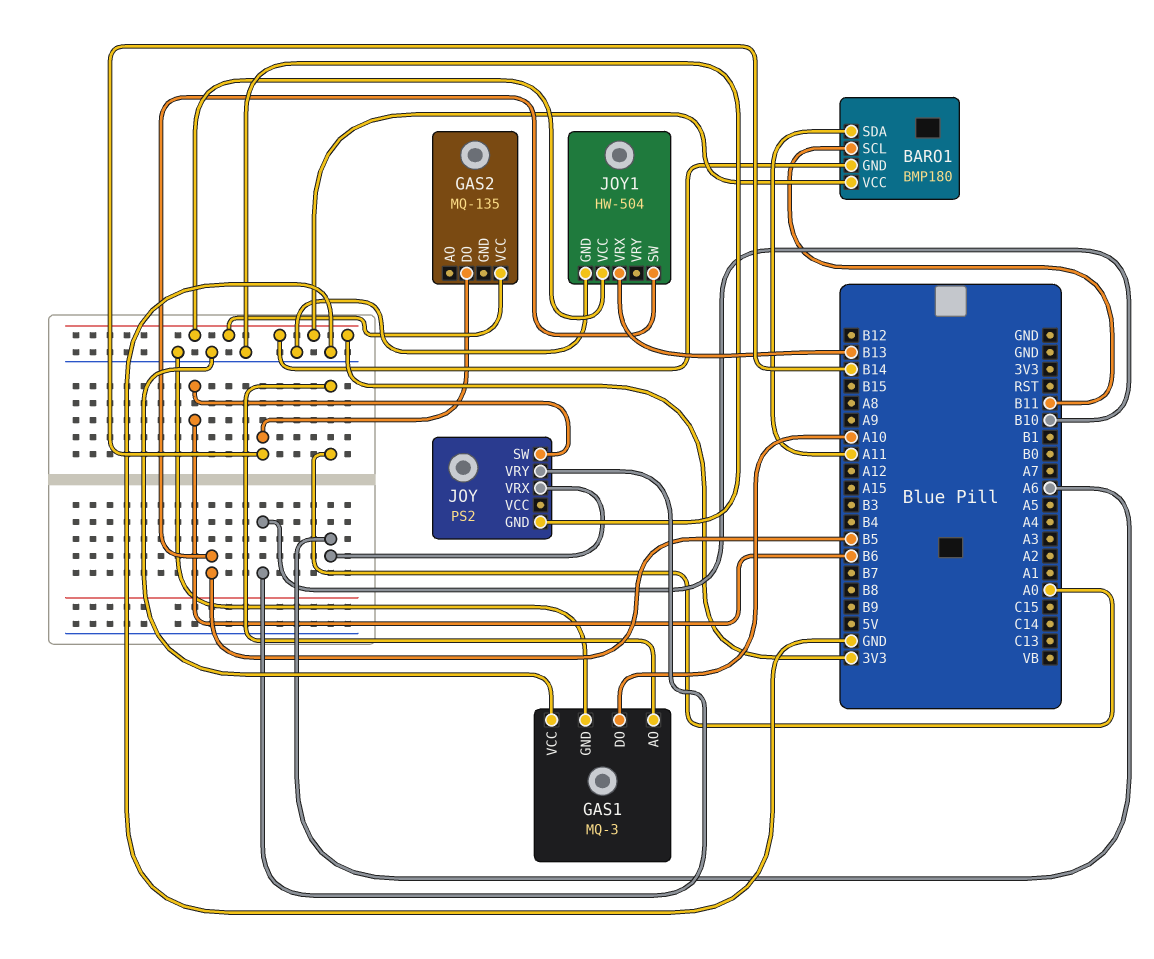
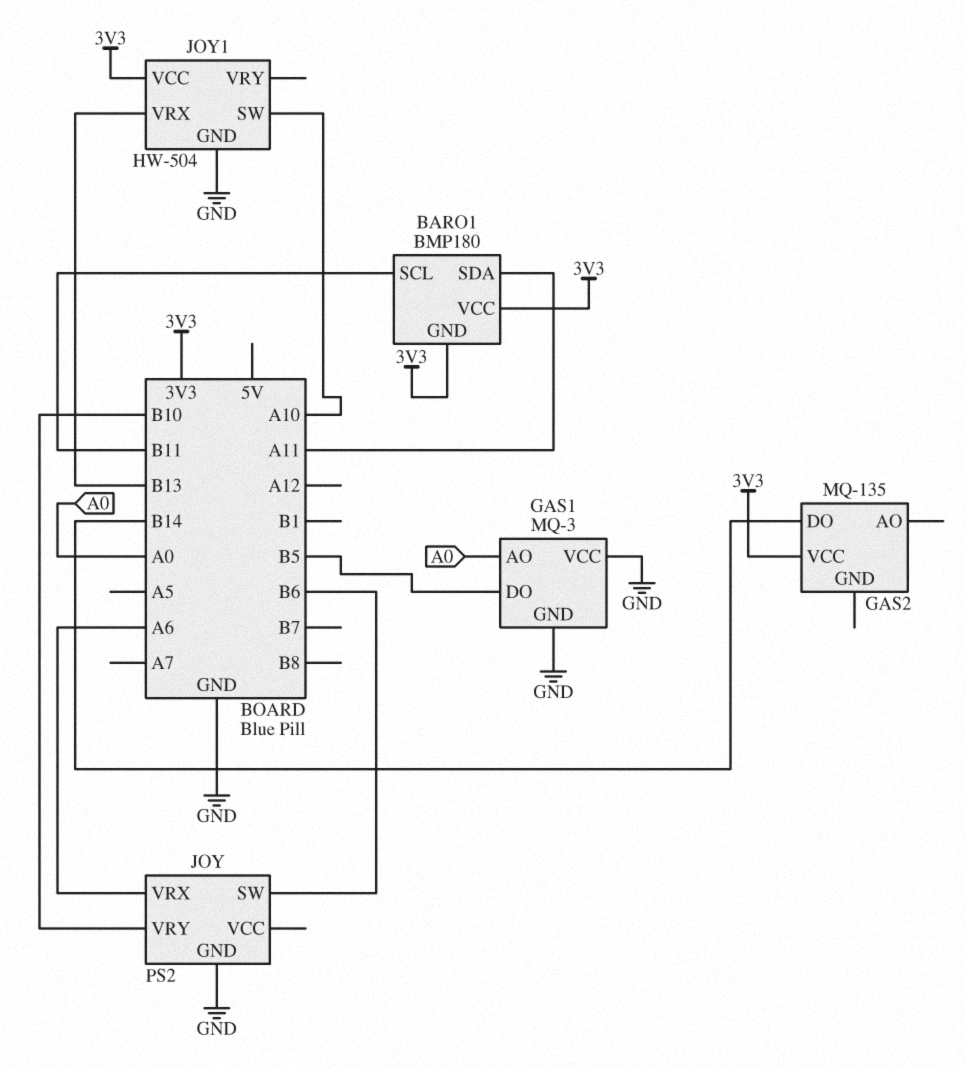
GAS1 pin DO: A10 -> B5
JOY1 pin SW: B5 -> A10

